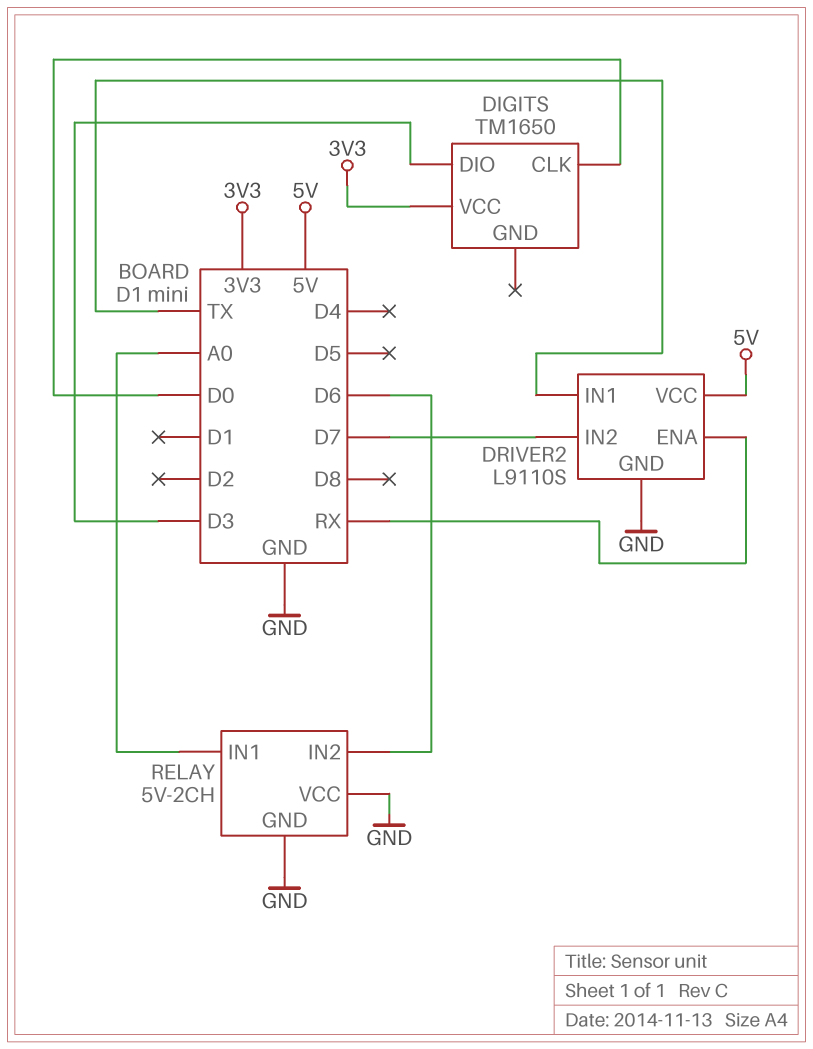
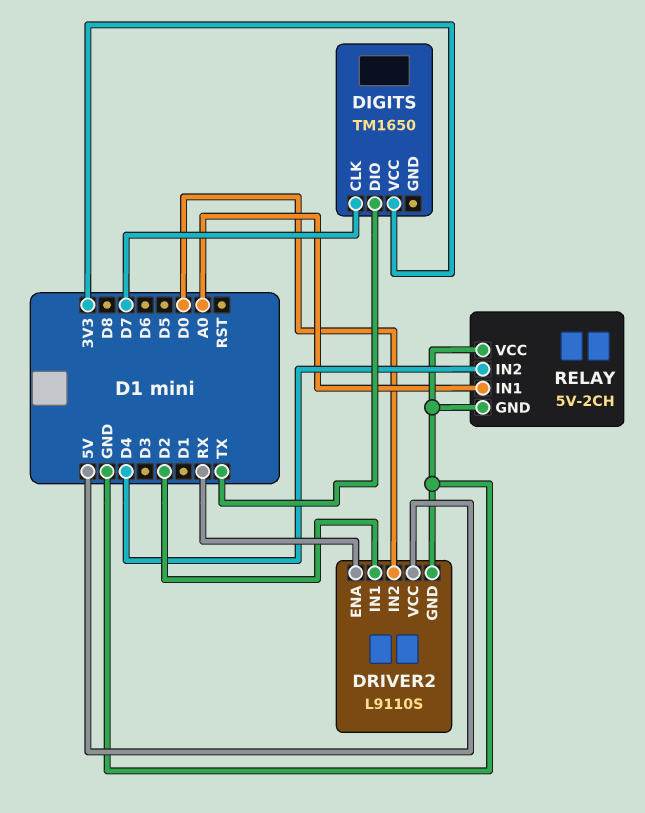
DIGITS pin CLK: D0 -> D7
DIGITS pin DIO: D3 -> TX
DRIVER2 pin IN1: TX -> D2
DRIVER2 pin IN2: D7 -> D0
RELAY pin IN2: D6 -> D4

